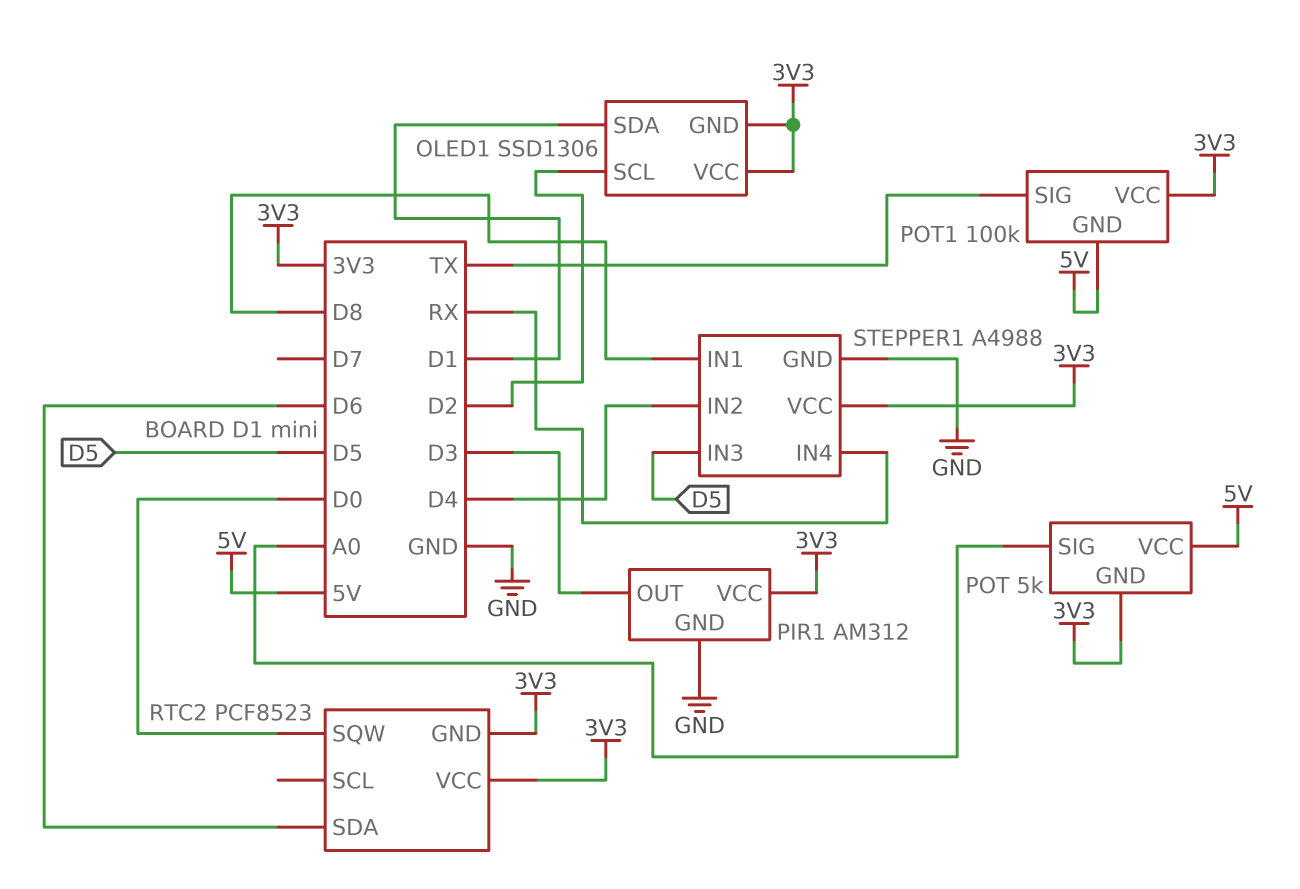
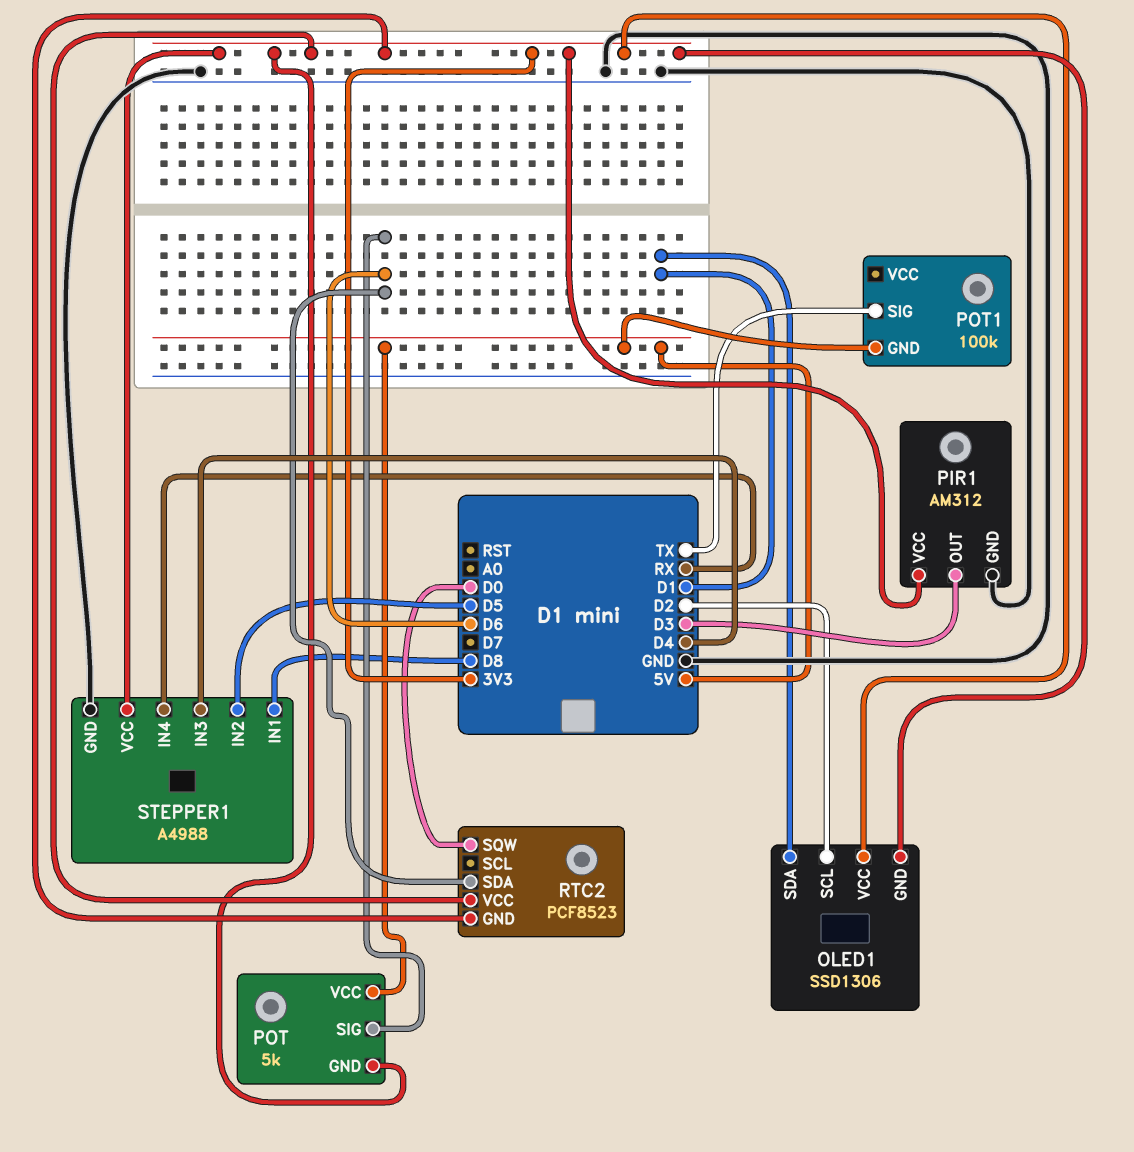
POT pin SIG: A0 -> D6
POT1 pin VCC: 3V3 -> none
STEPPER1 pin IN2: D4 -> D5
STEPPER1 pin IN3: D5 -> D4

